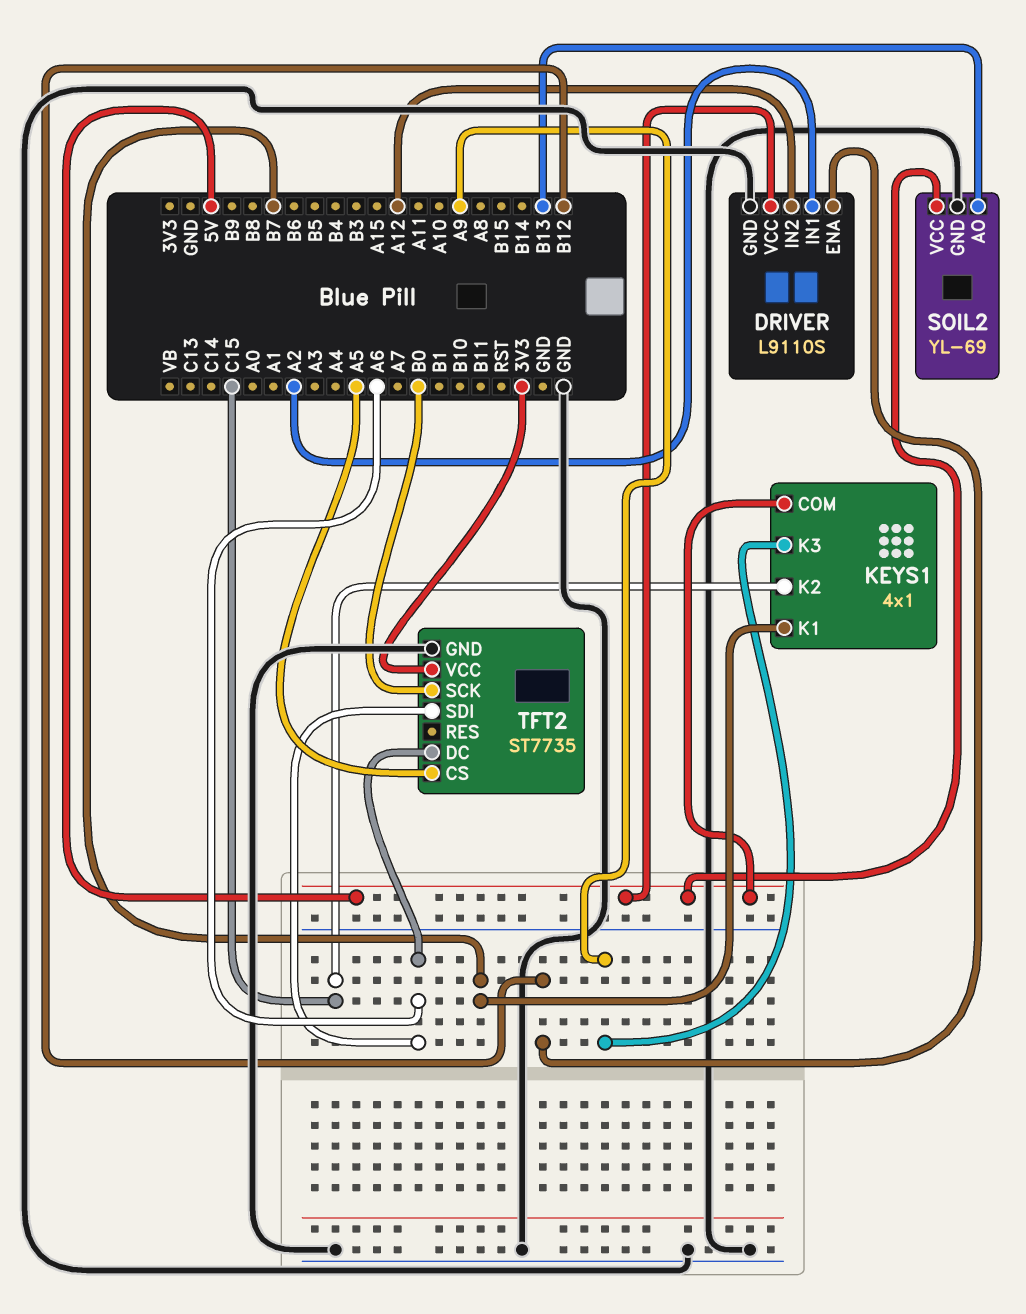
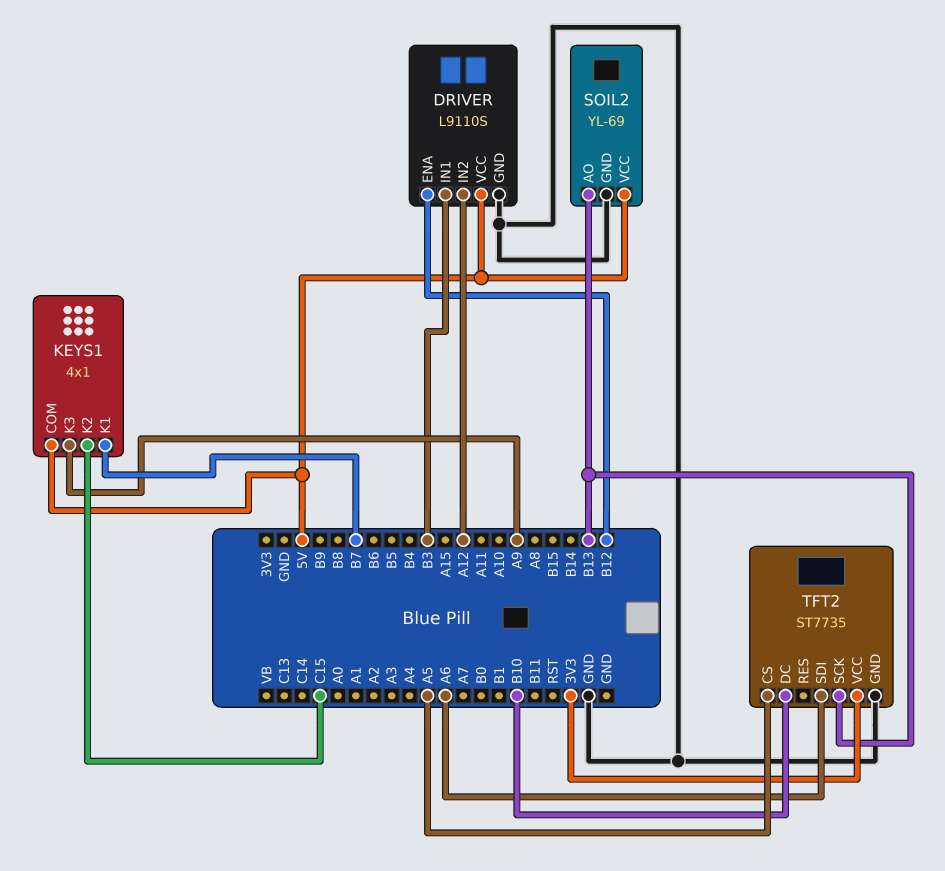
DRIVER pin IN1: A2 -> B3
TFT2 pin DC: A6 -> B10
TFT2 pin SCK: B0 -> B13

